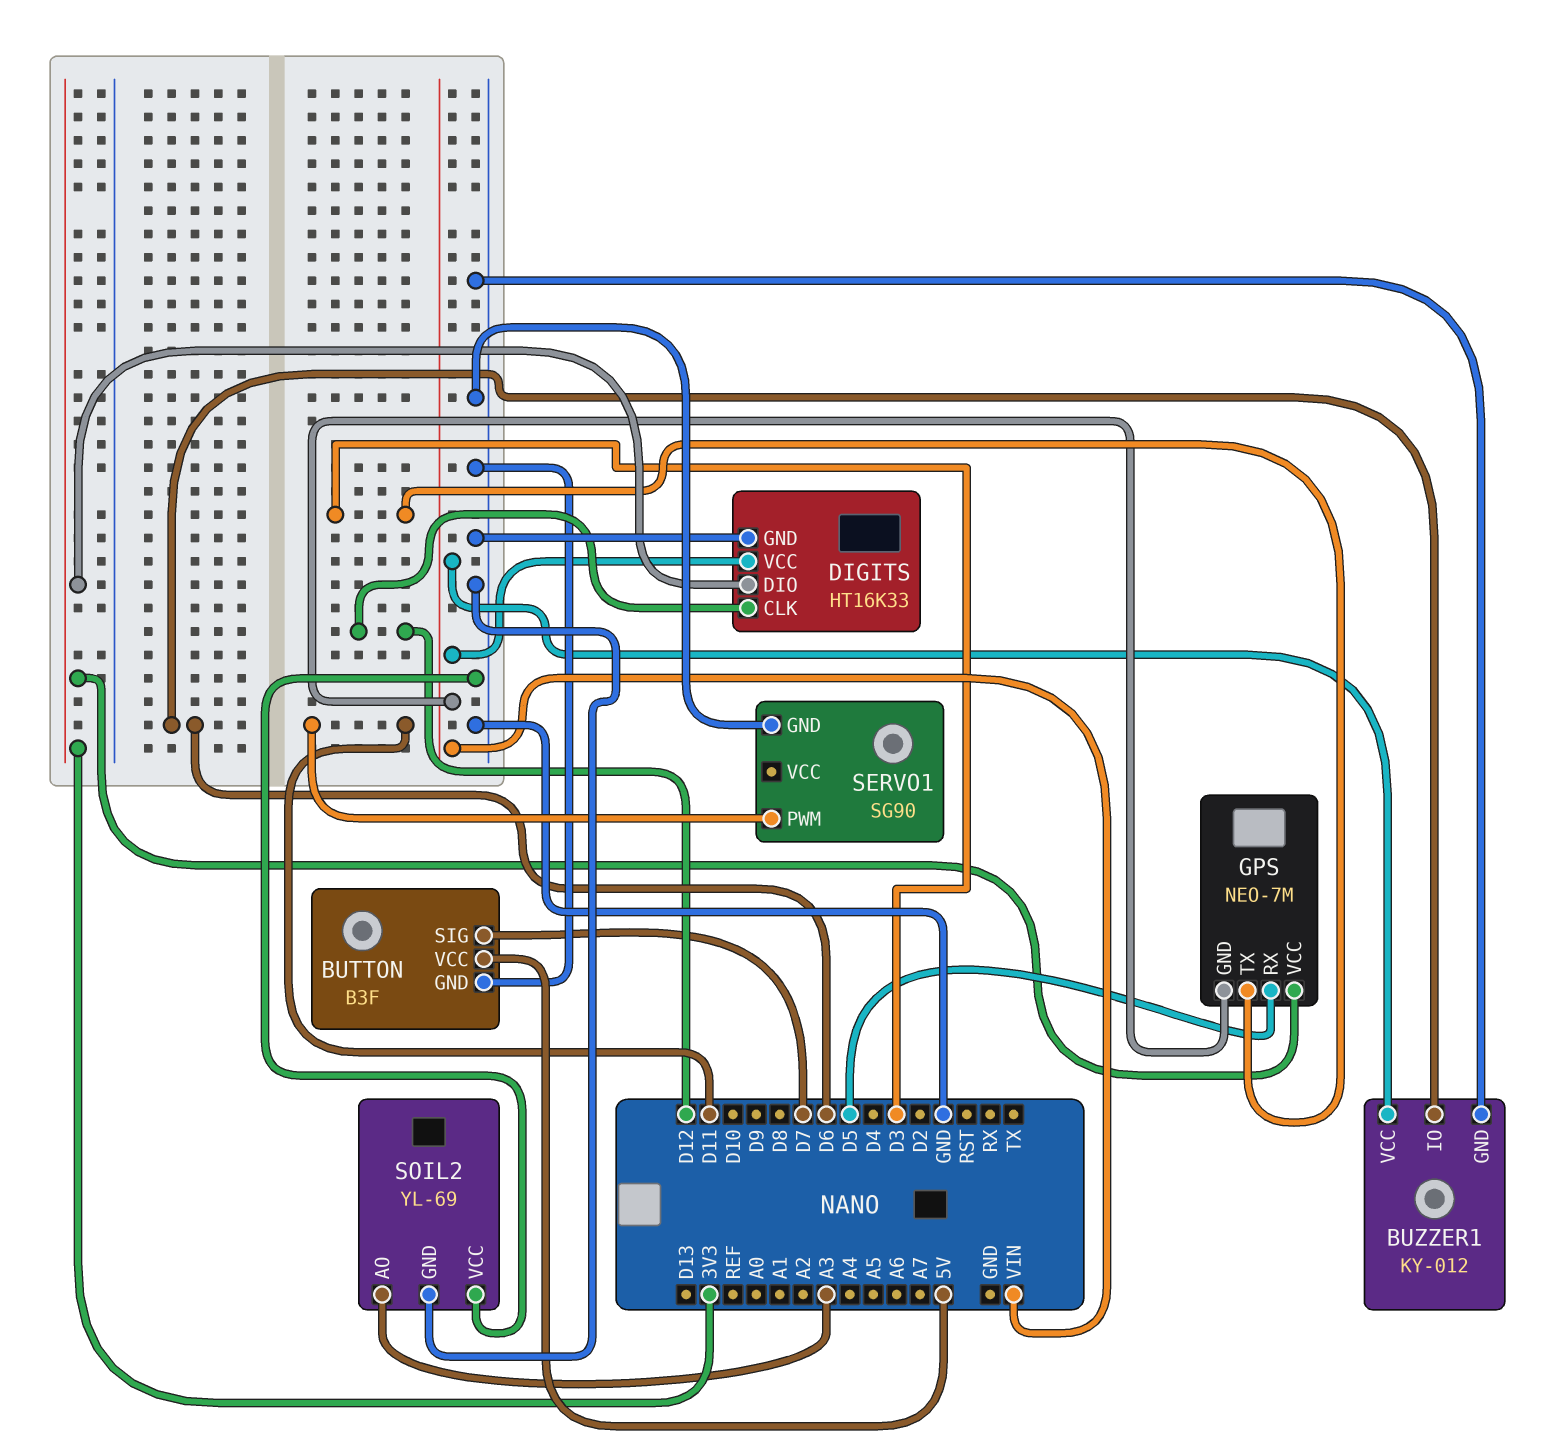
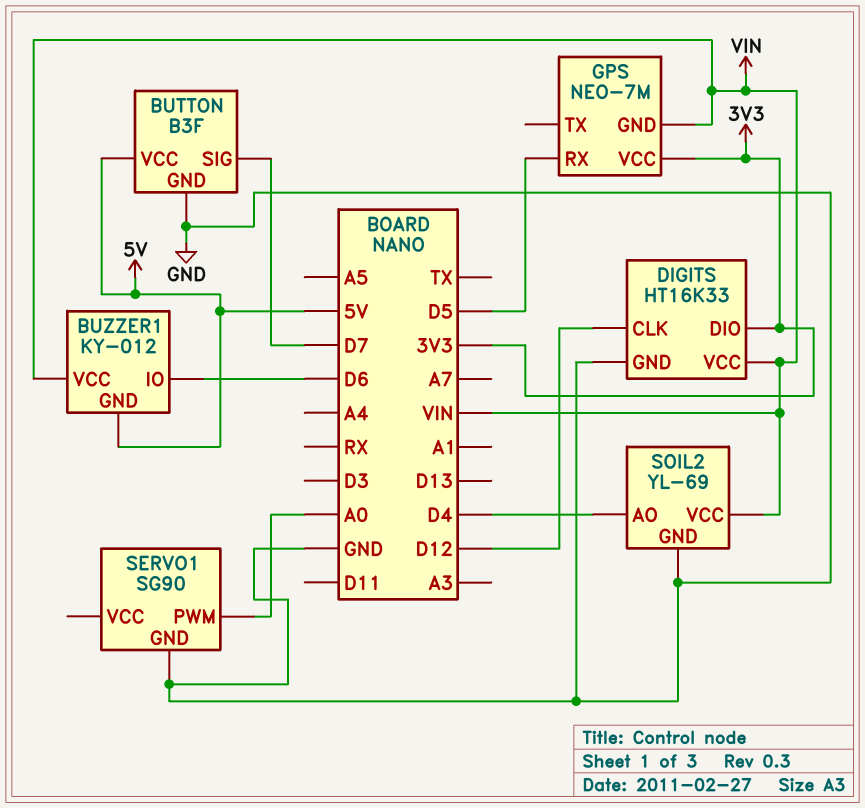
BUZZER1 pin GND: GND -> 5V
GPS pin TX: D3 -> none
SERVO1 pin PWM: D11 -> A0
SOIL2 pin AO: A3 -> D4
SOIL2 pin VCC: GND -> VIN

